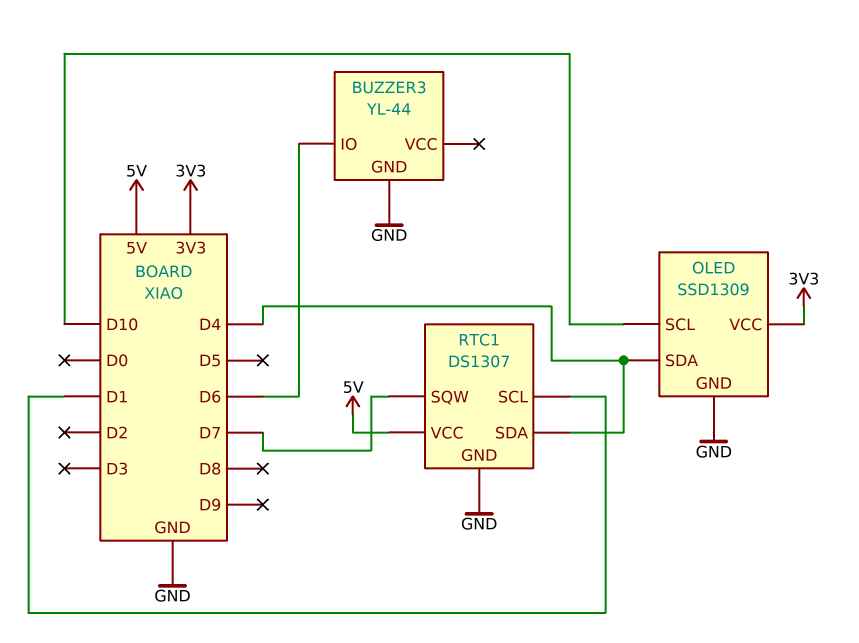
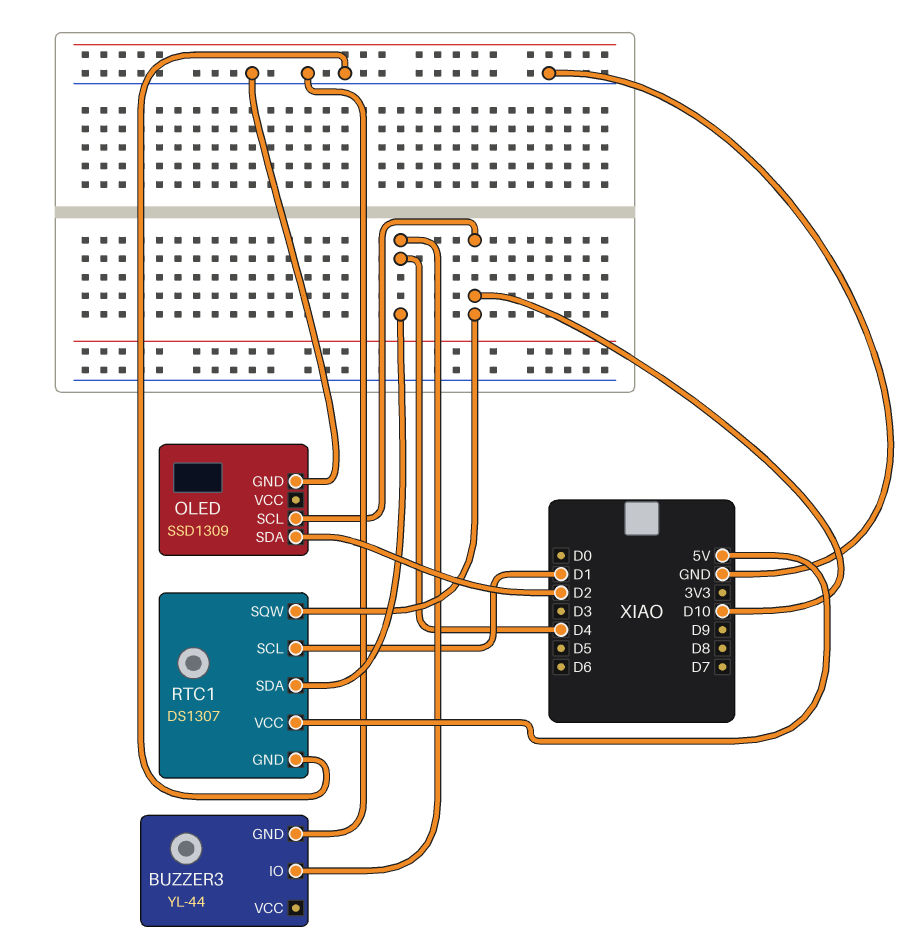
BUZZER3 pin IO: D6 -> D4
OLED pin SDA: D4 -> D2
OLED pin VCC: 3V3 -> none
RTC1 pin SQW: D7 -> D10

